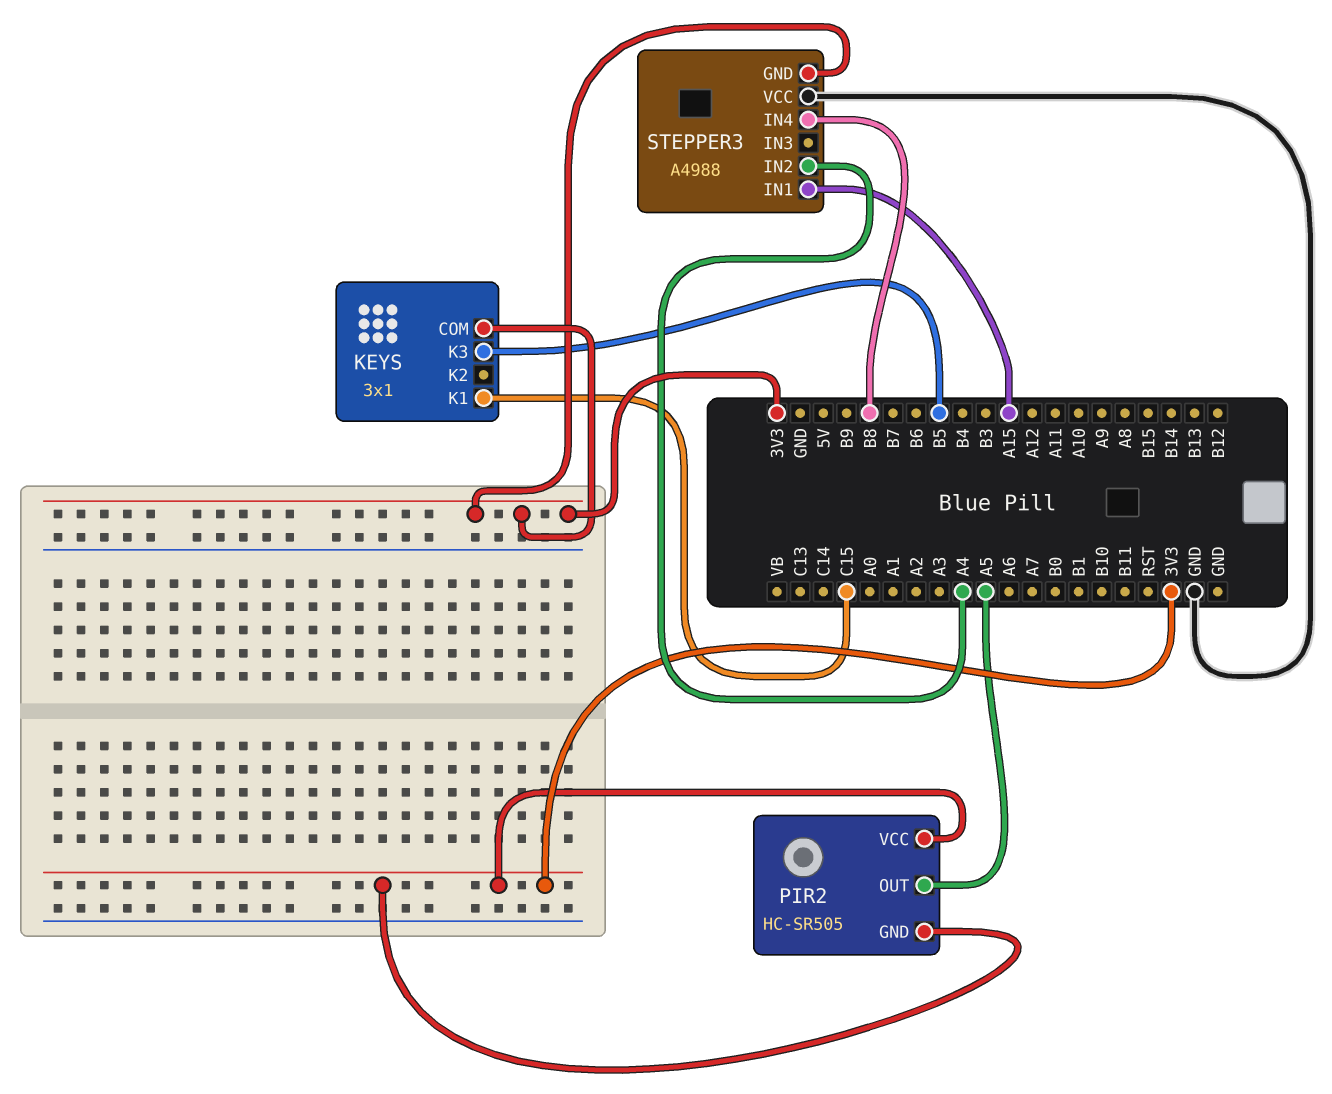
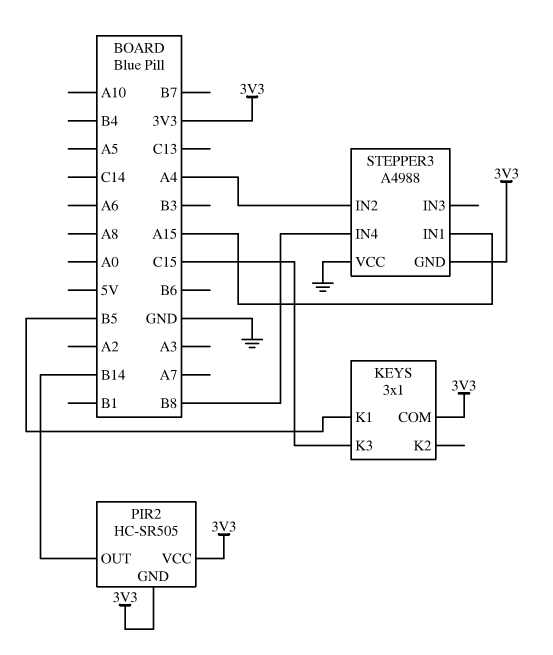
KEYS pin K1: C15 -> B5
KEYS pin K3: B5 -> C15
PIR2 pin OUT: A5 -> B14

